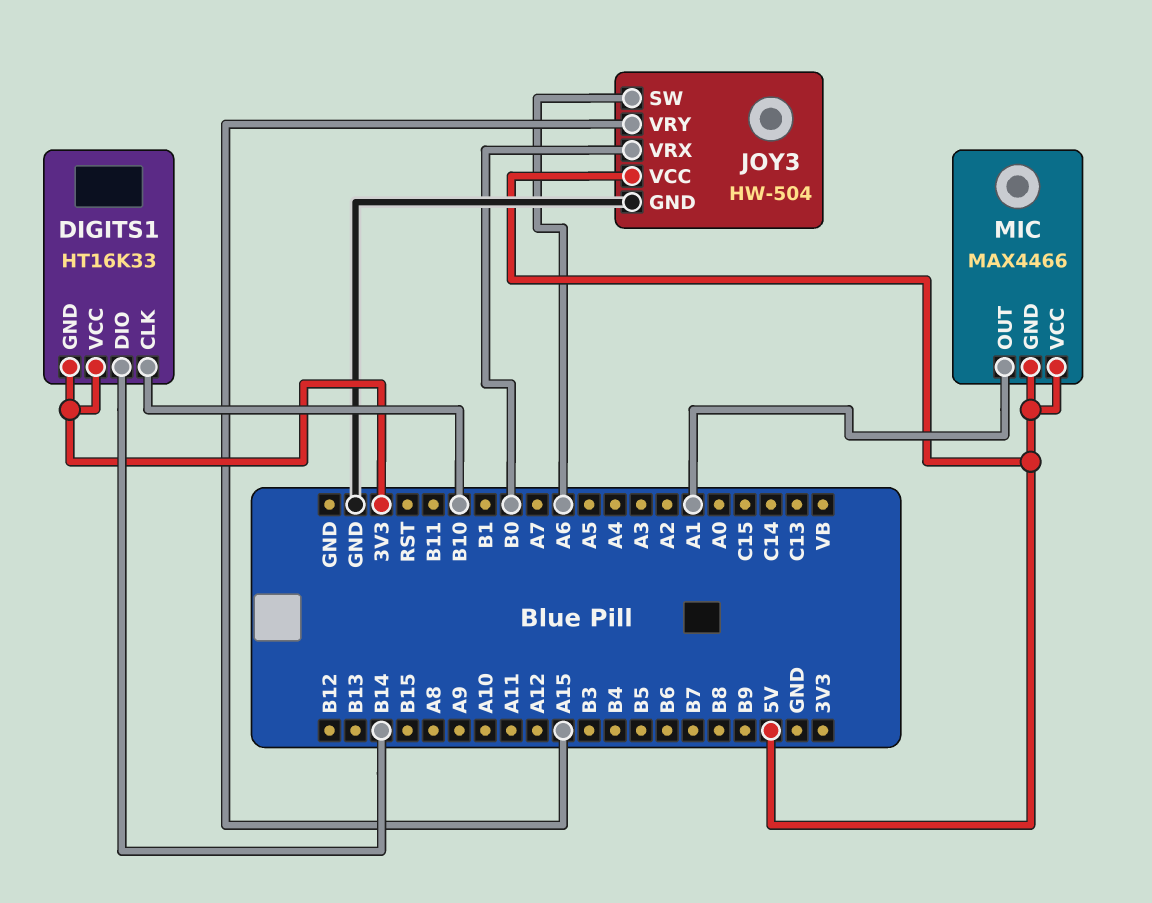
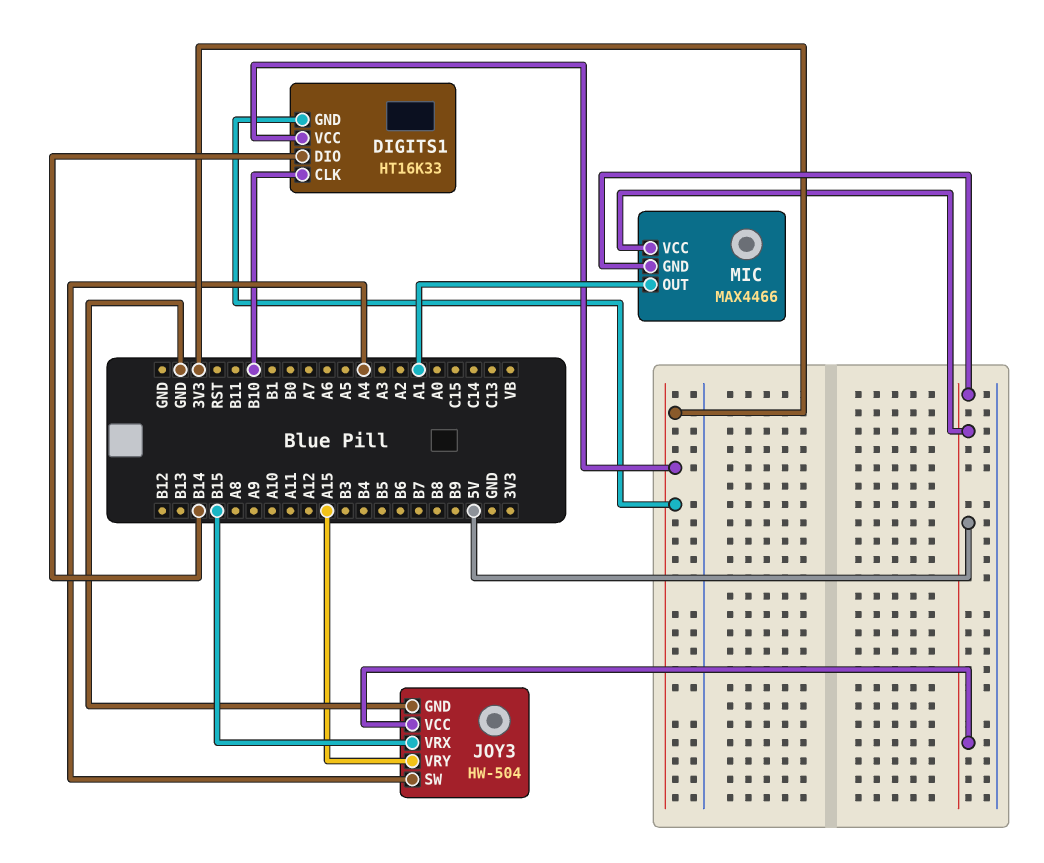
JOY3 pin SW: A6 -> A4
JOY3 pin VRX: B0 -> B15

